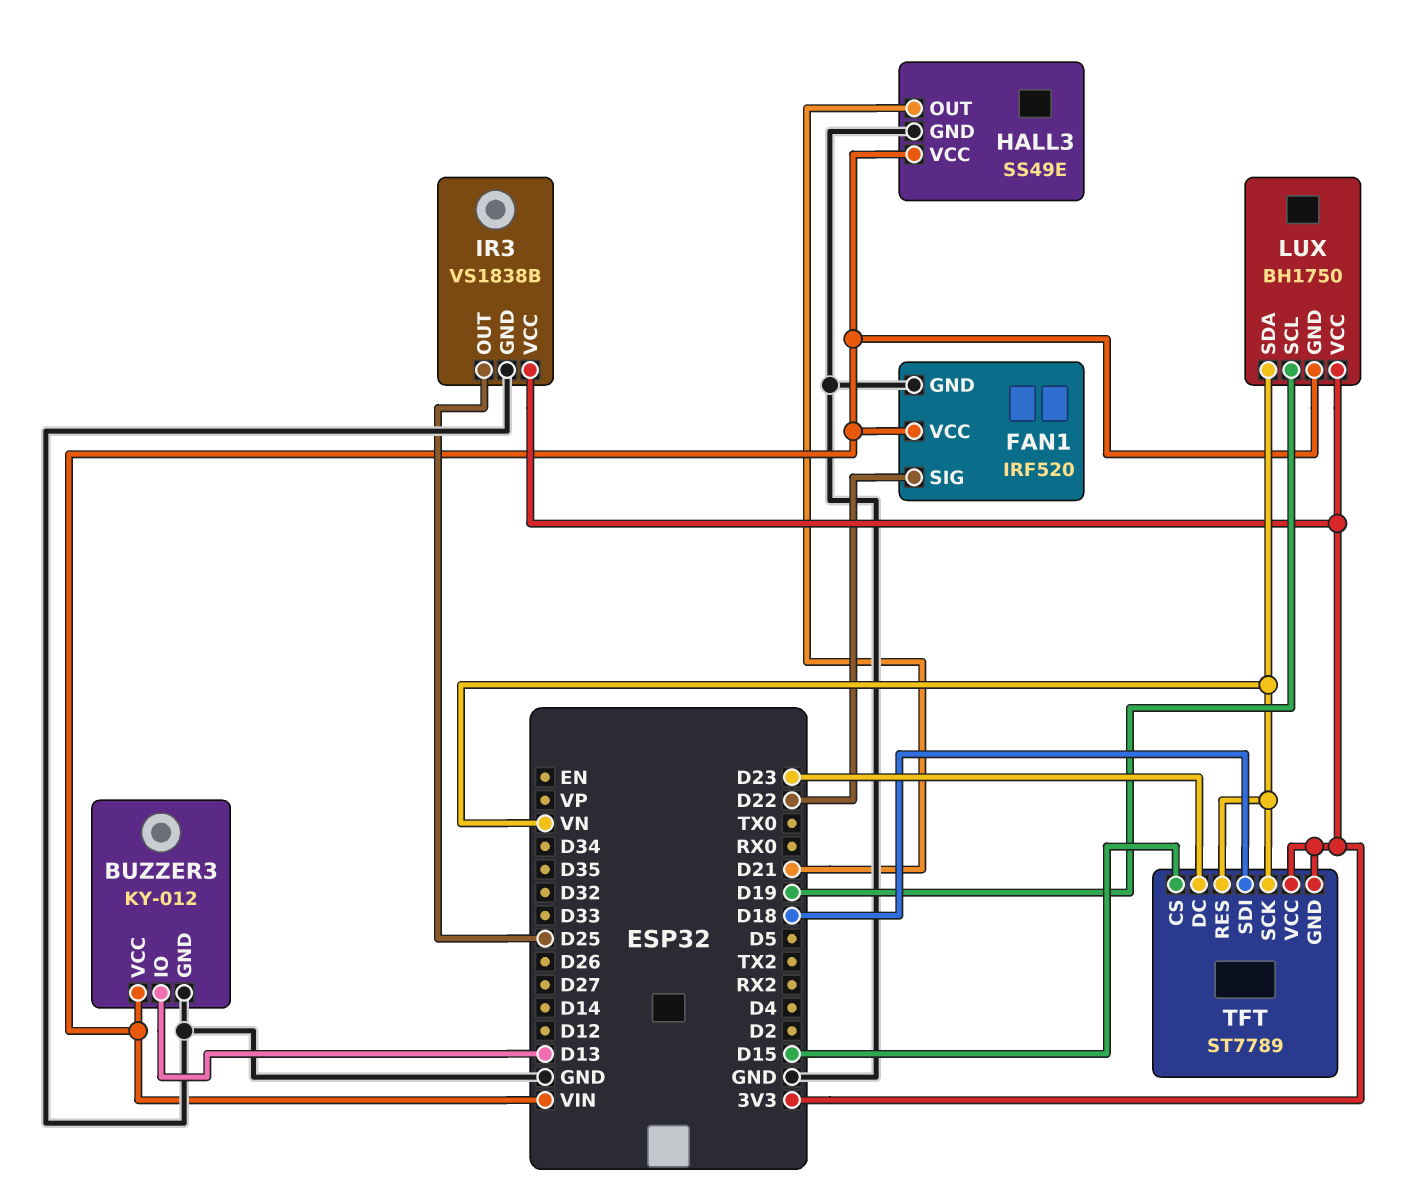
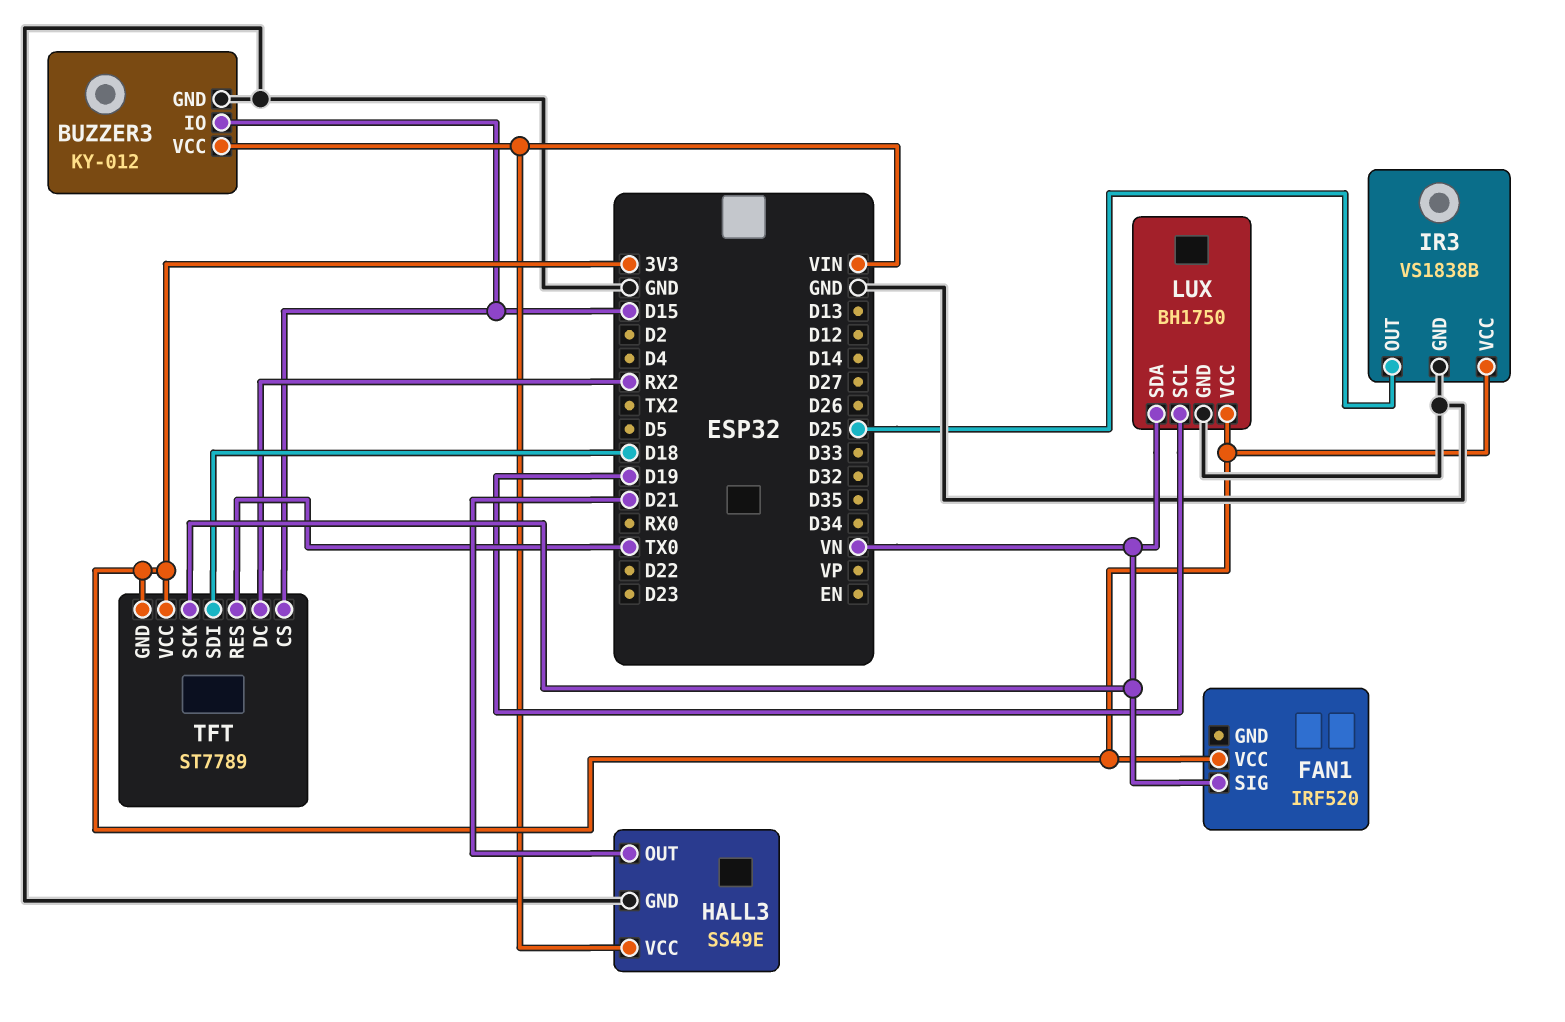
BUZZER3 pin IO: D13 -> D15
FAN1 pin GND: GND -> none
FAN1 pin SIG: D22 -> VN
FAN1 pin VCC: VIN -> 3V3
LUX pin GND: VIN -> GND
TFT pin DC: D23 -> RX2
TFT pin RES: VN -> TX0

